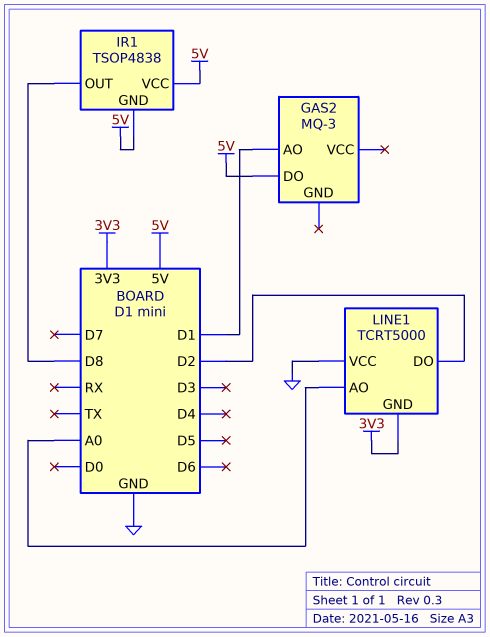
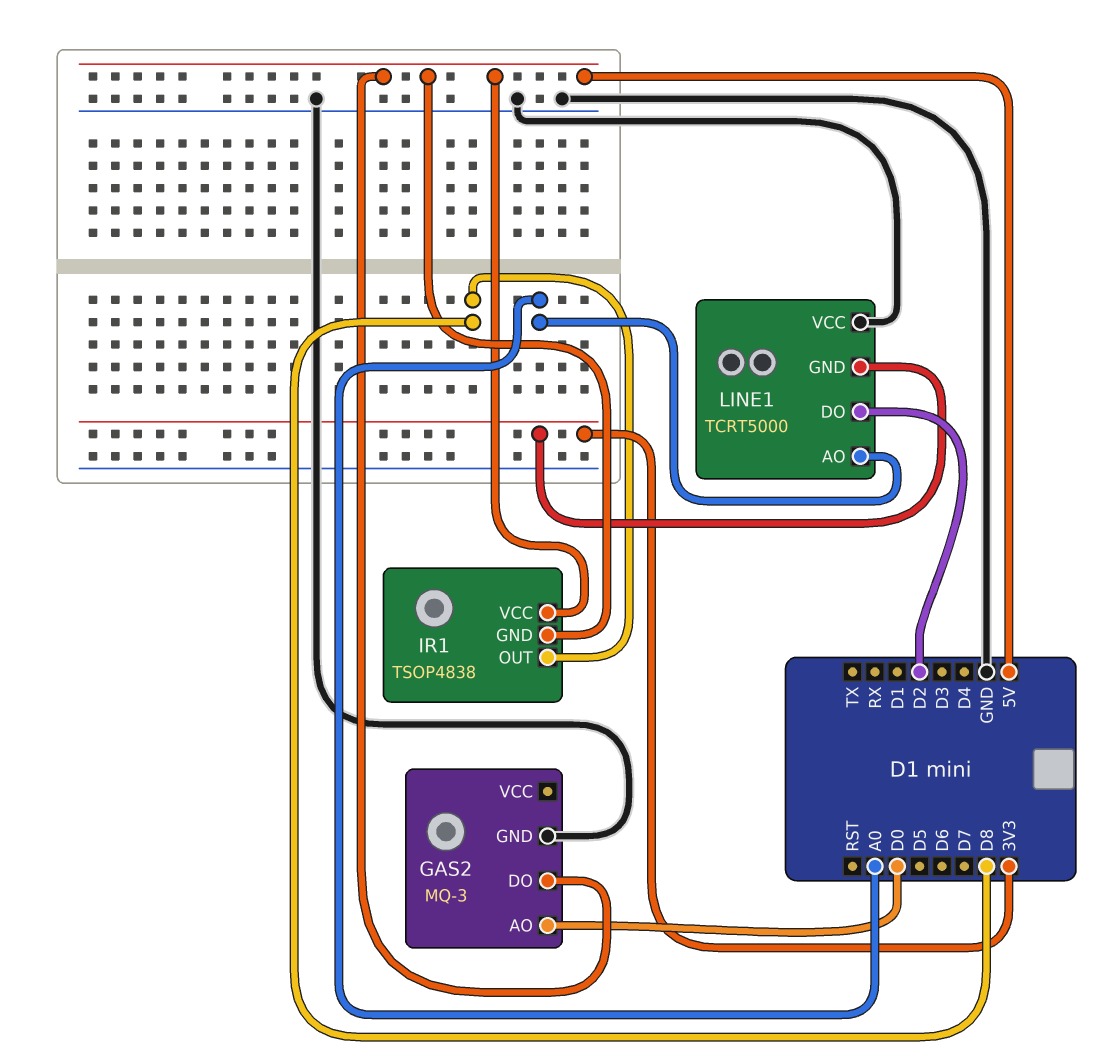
GAS2 pin AO: D1 -> D0
GAS2 pin GND: none -> GND

